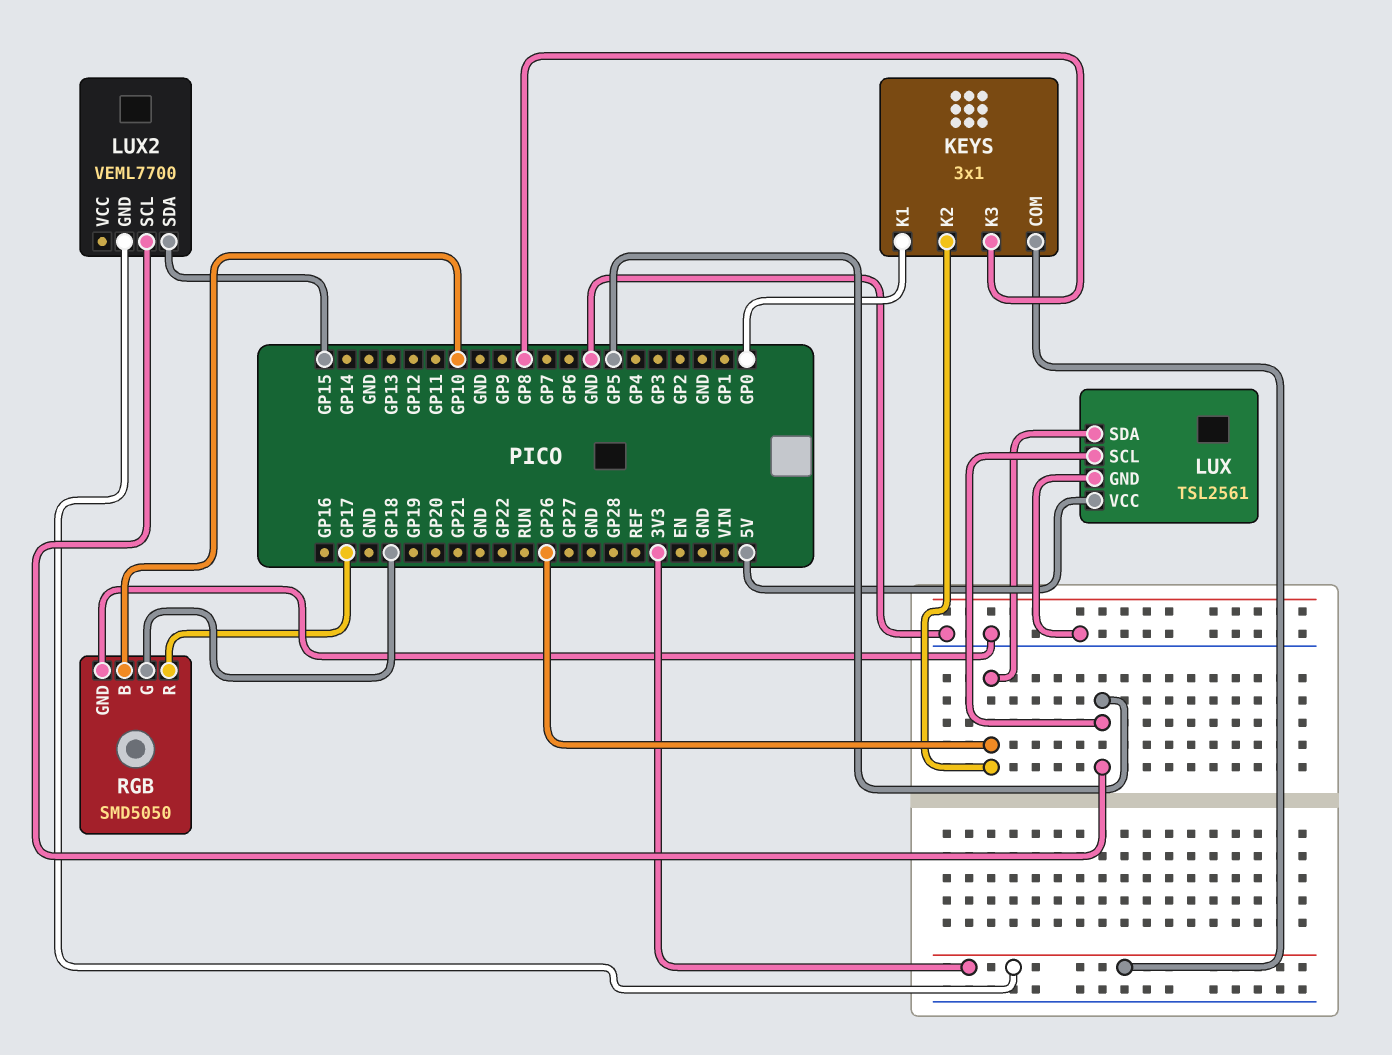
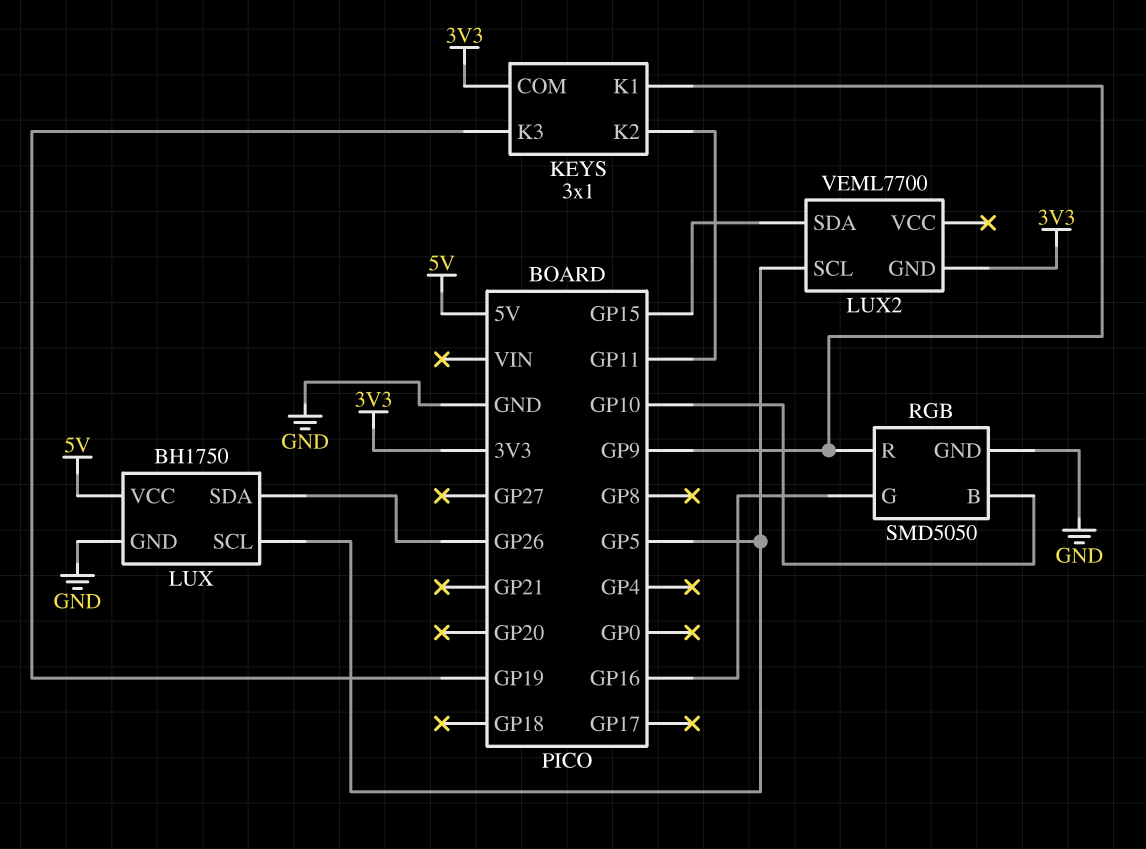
KEYS pin K1: GP0 -> GP9
KEYS pin K2: GP26 -> GP11
KEYS pin K3: GP8 -> GP19
LUX: TSL2561 -> BH1750
RGB pin G: GP18 -> GP16
RGB pin R: GP17 -> GP9

